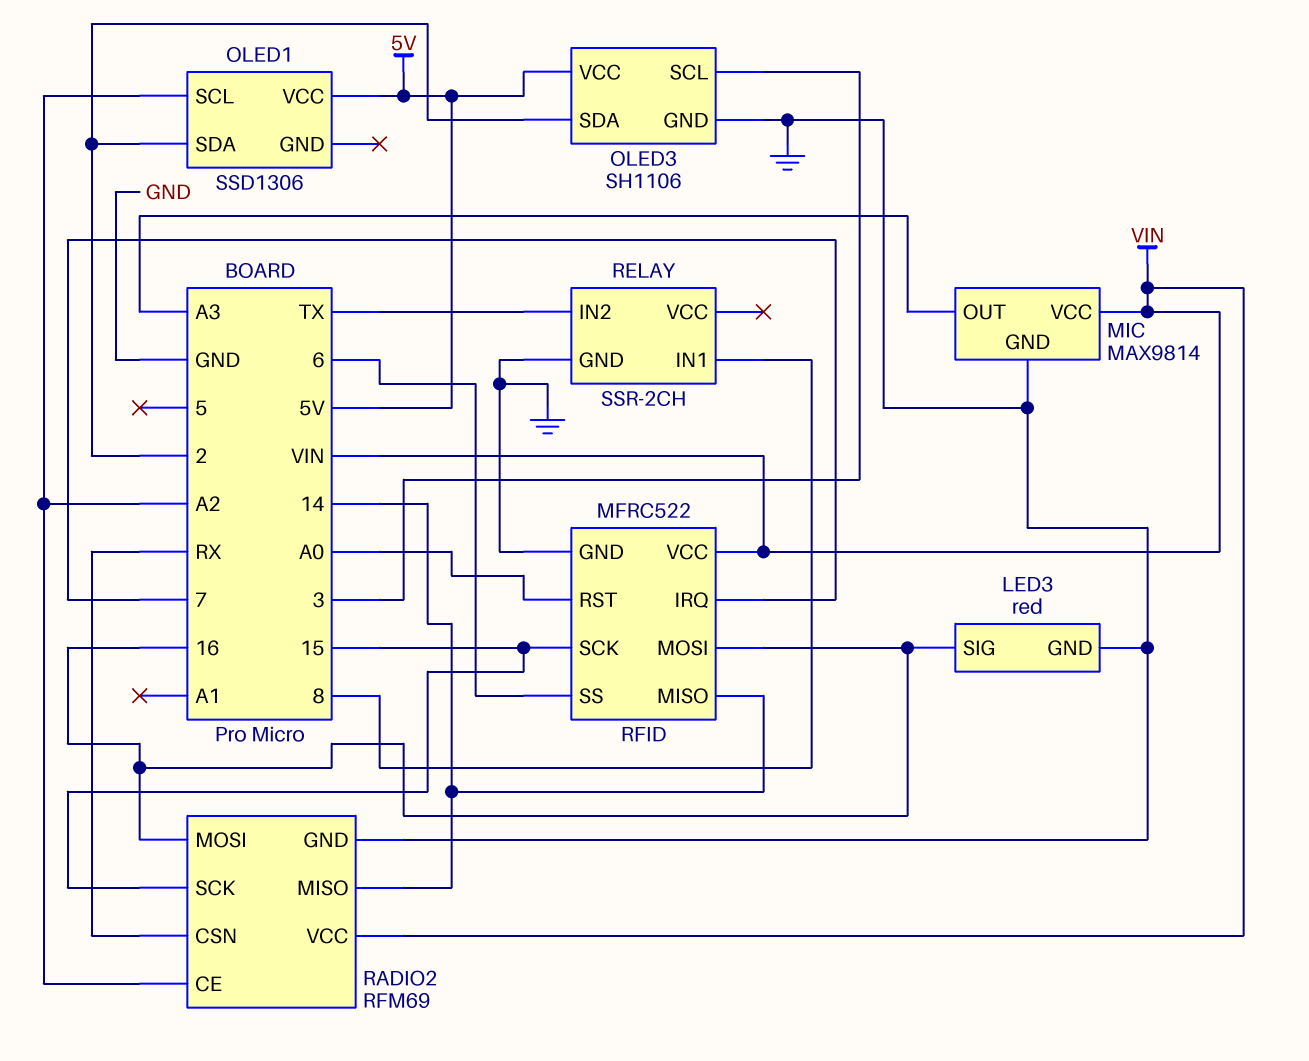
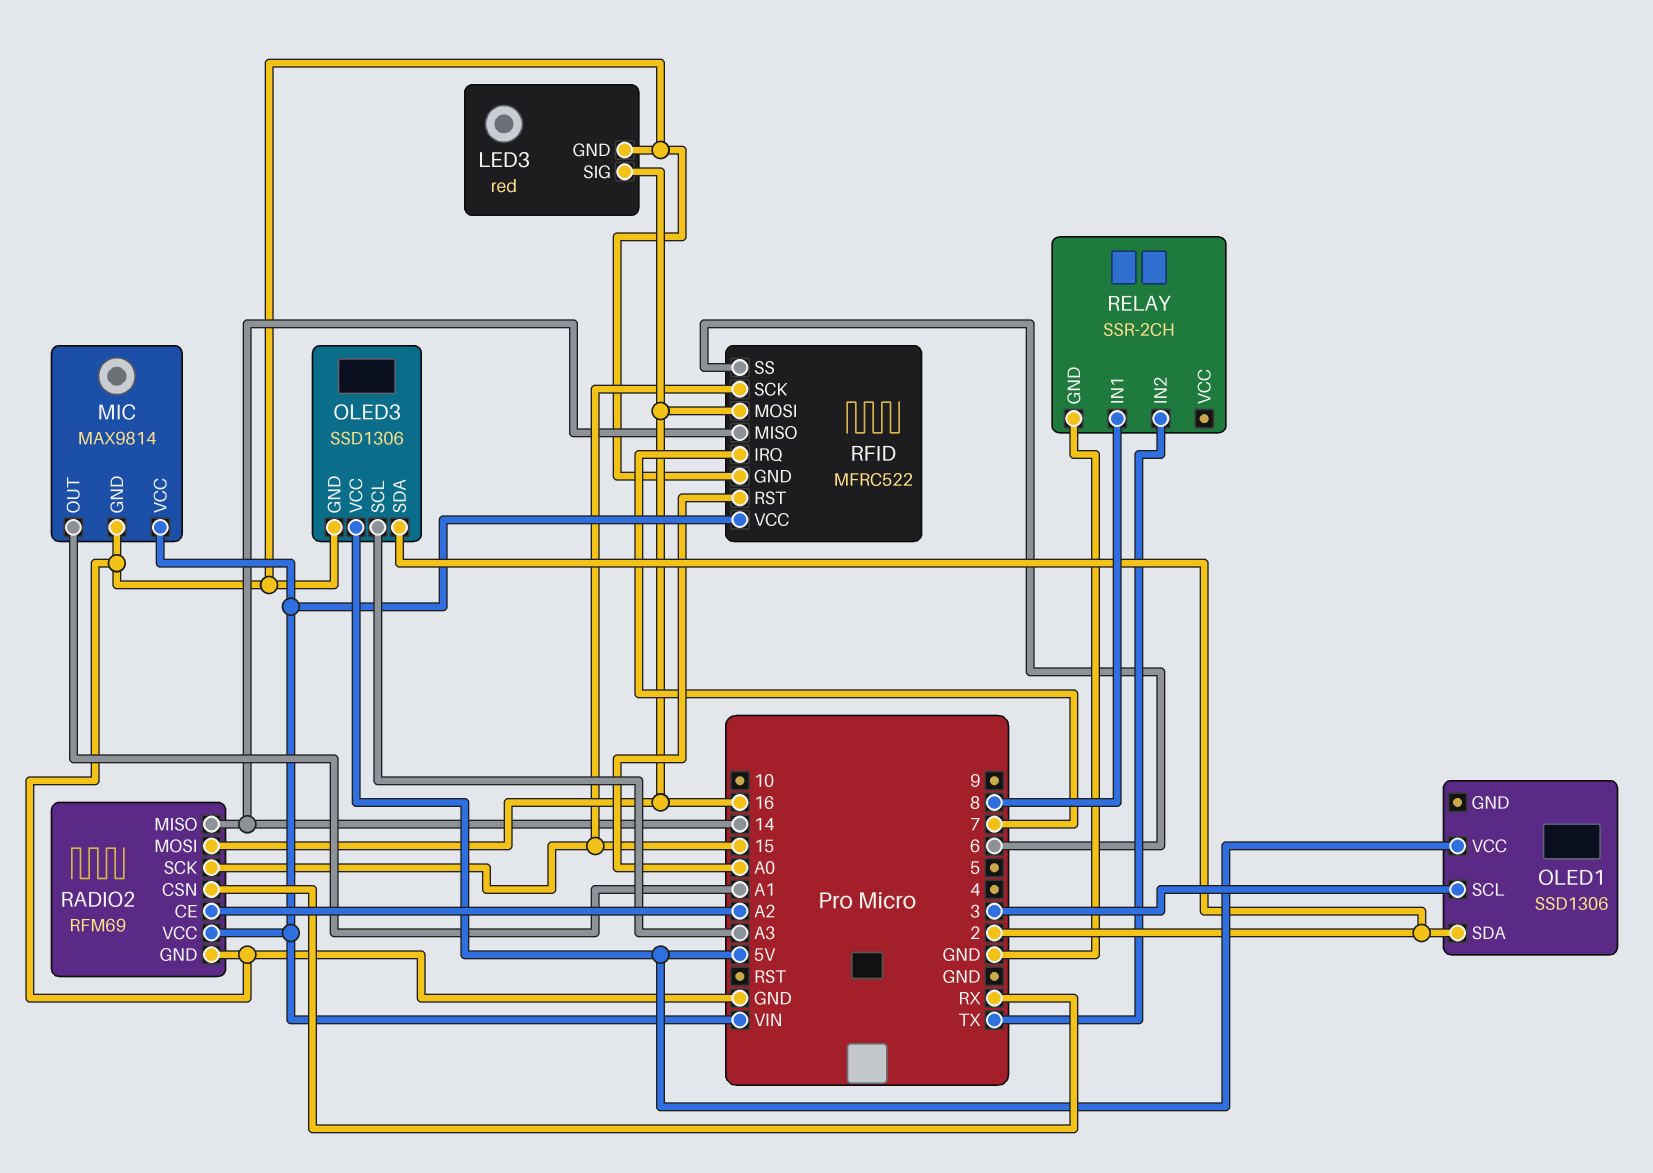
MIC pin OUT: A3 -> A1
OLED1 pin SCL: A2 -> 3
OLED3: SH1106 -> SSD1306
OLED3 pin SCL: 3 -> A3

